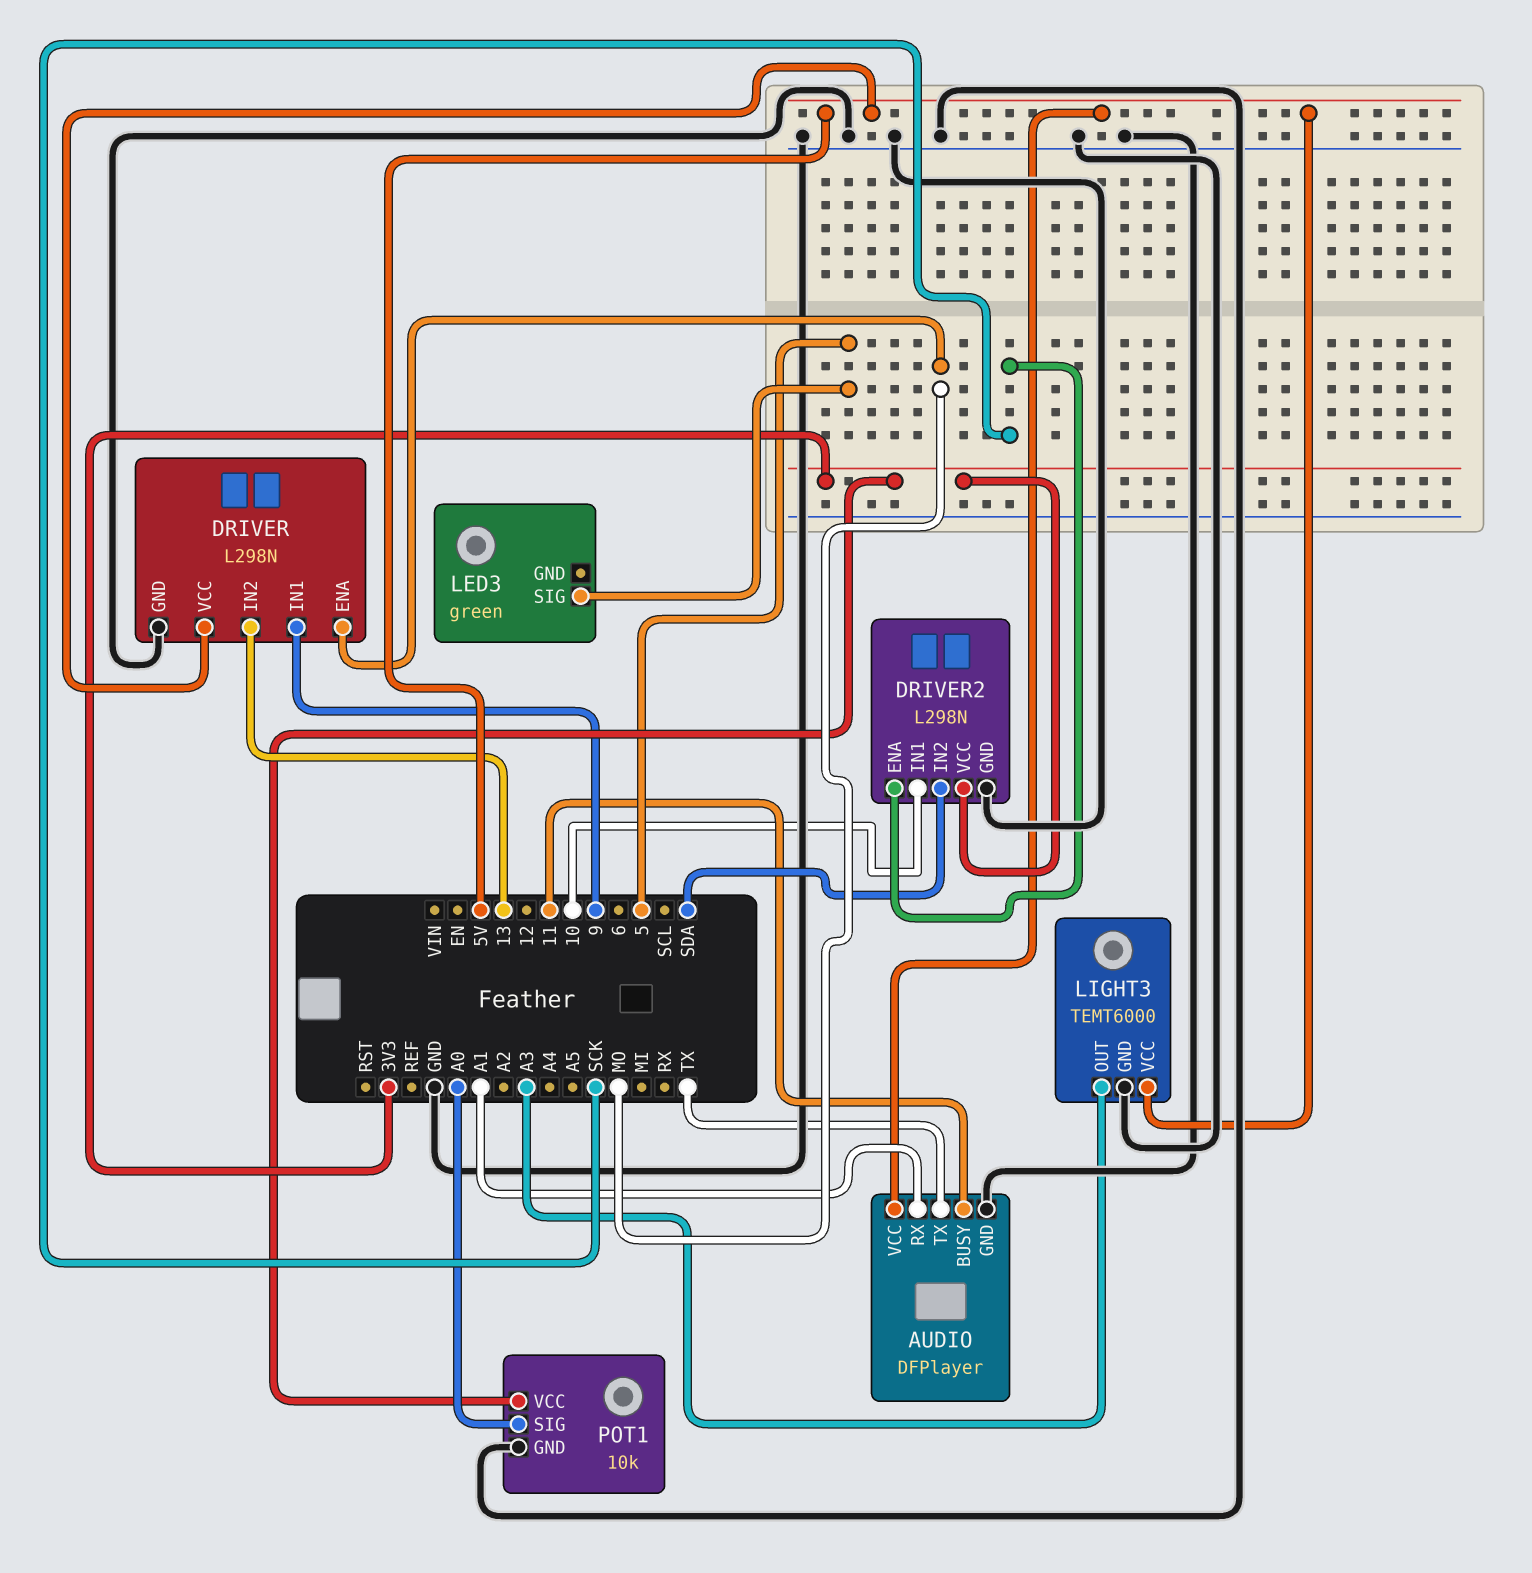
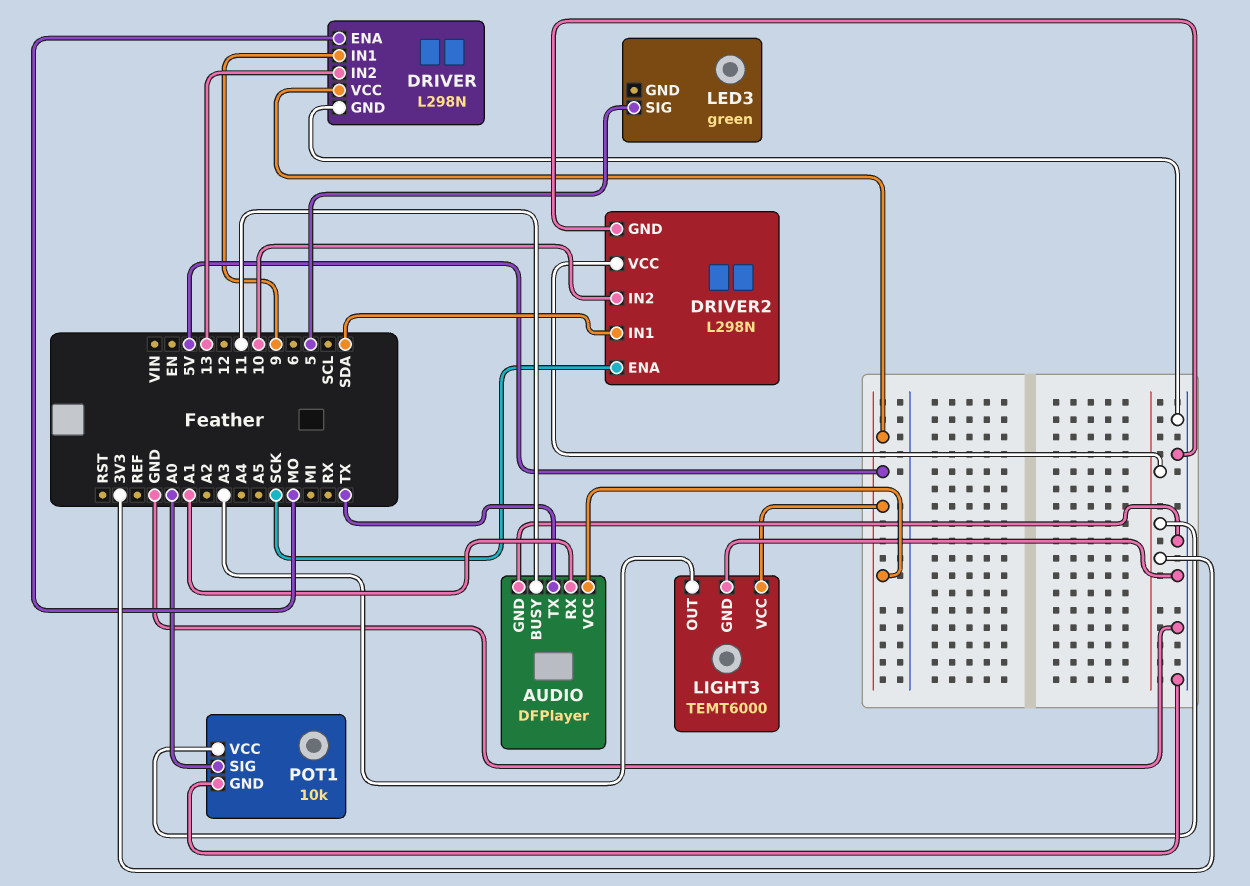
DRIVER2 pin IN1: 10 -> SDA
DRIVER2 pin IN2: SDA -> 10

